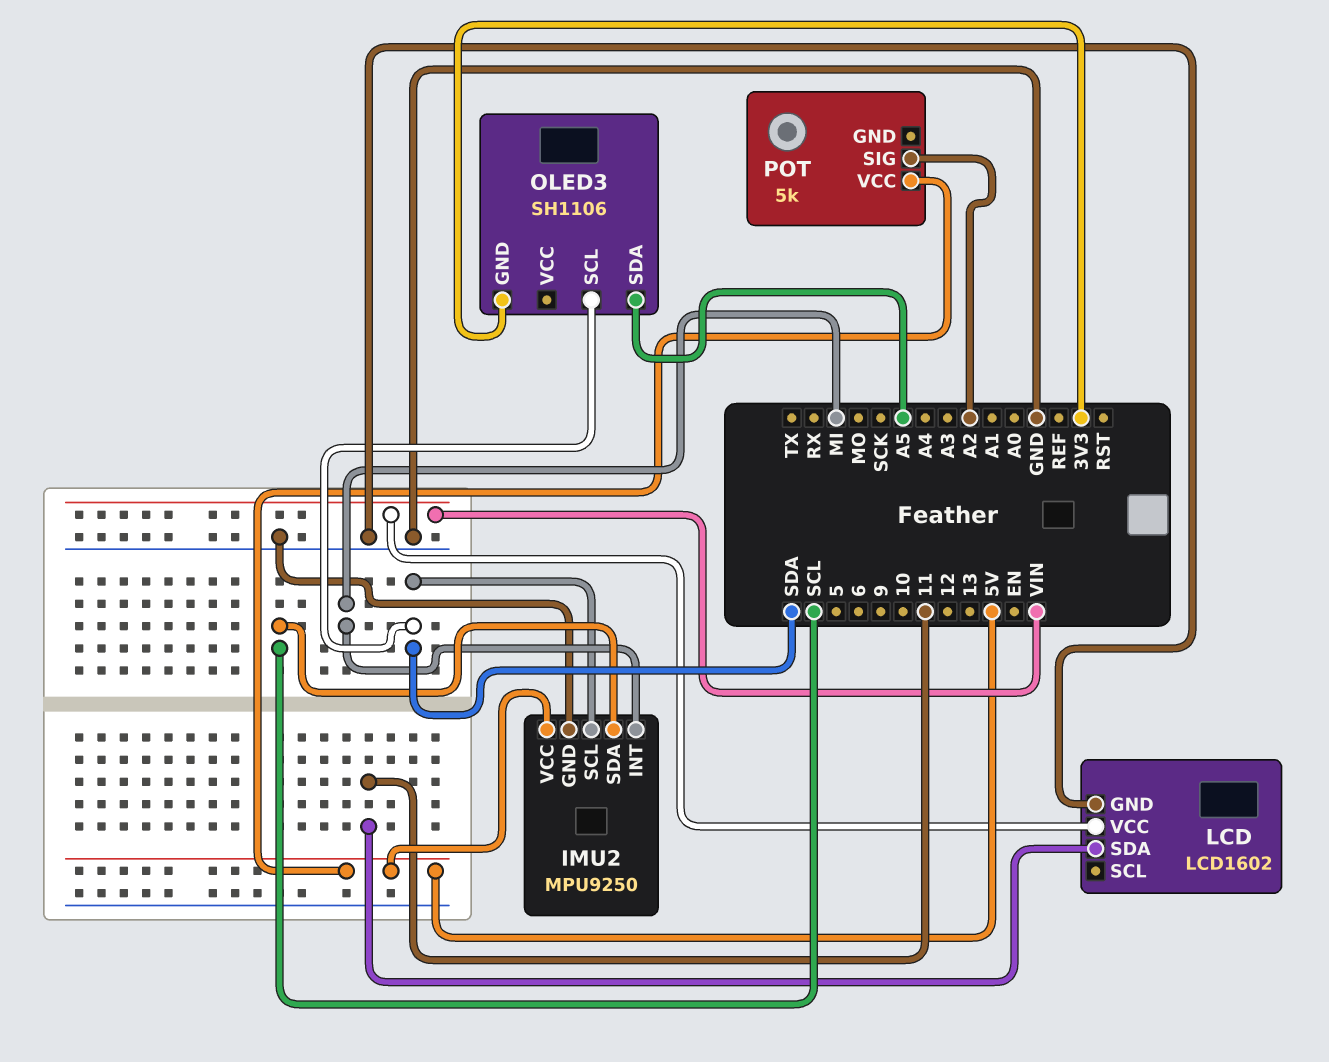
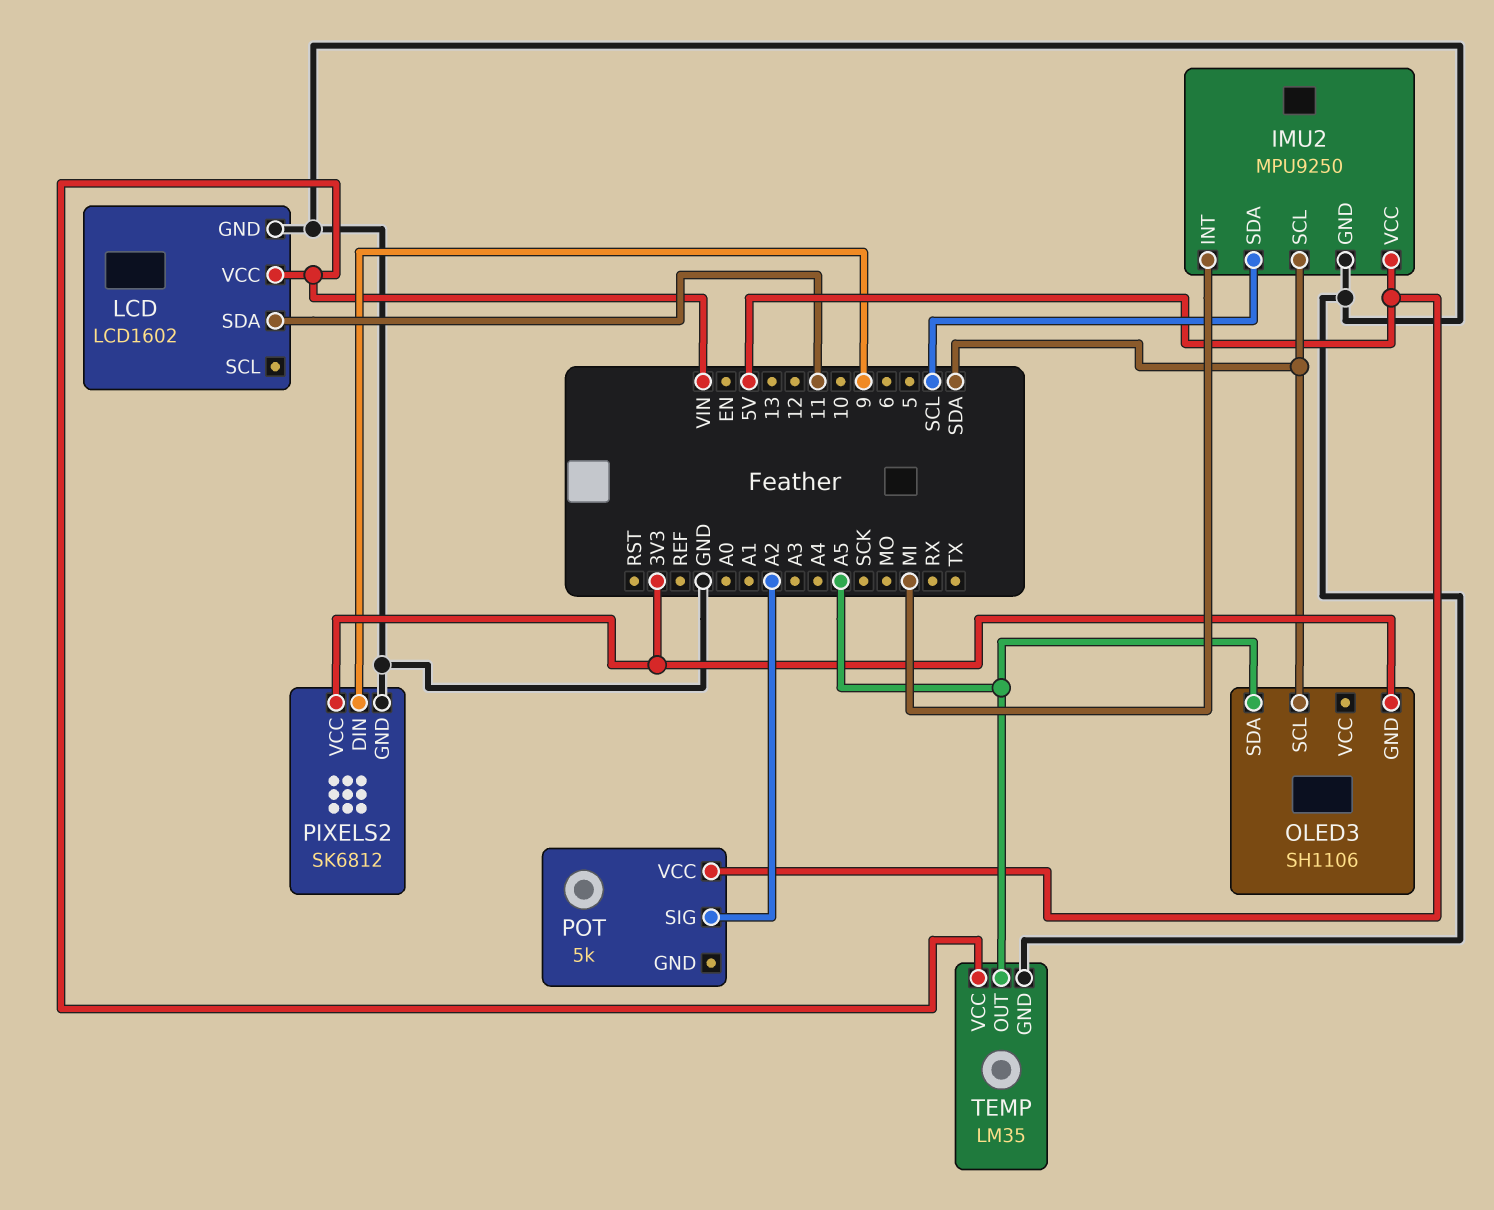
PIXELS2: none -> SK6812
PIXELS2 pin DIN: none -> 9
PIXELS2 pin GND: none -> GND
PIXELS2 pin VCC: none -> 3V3
TEMP: none -> LM35
TEMP pin GND: none -> GND
TEMP pin OUT: none -> A5
TEMP pin VCC: none -> VIN

